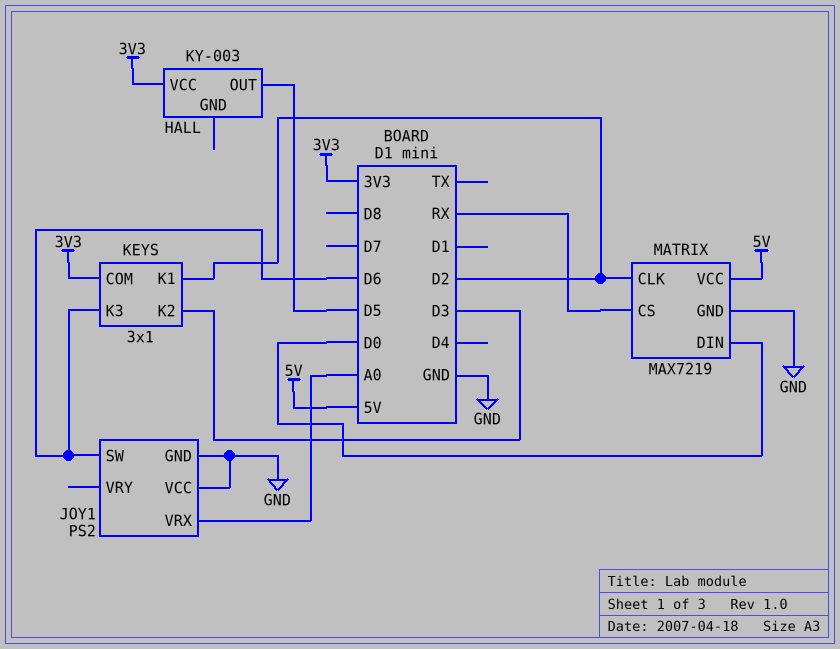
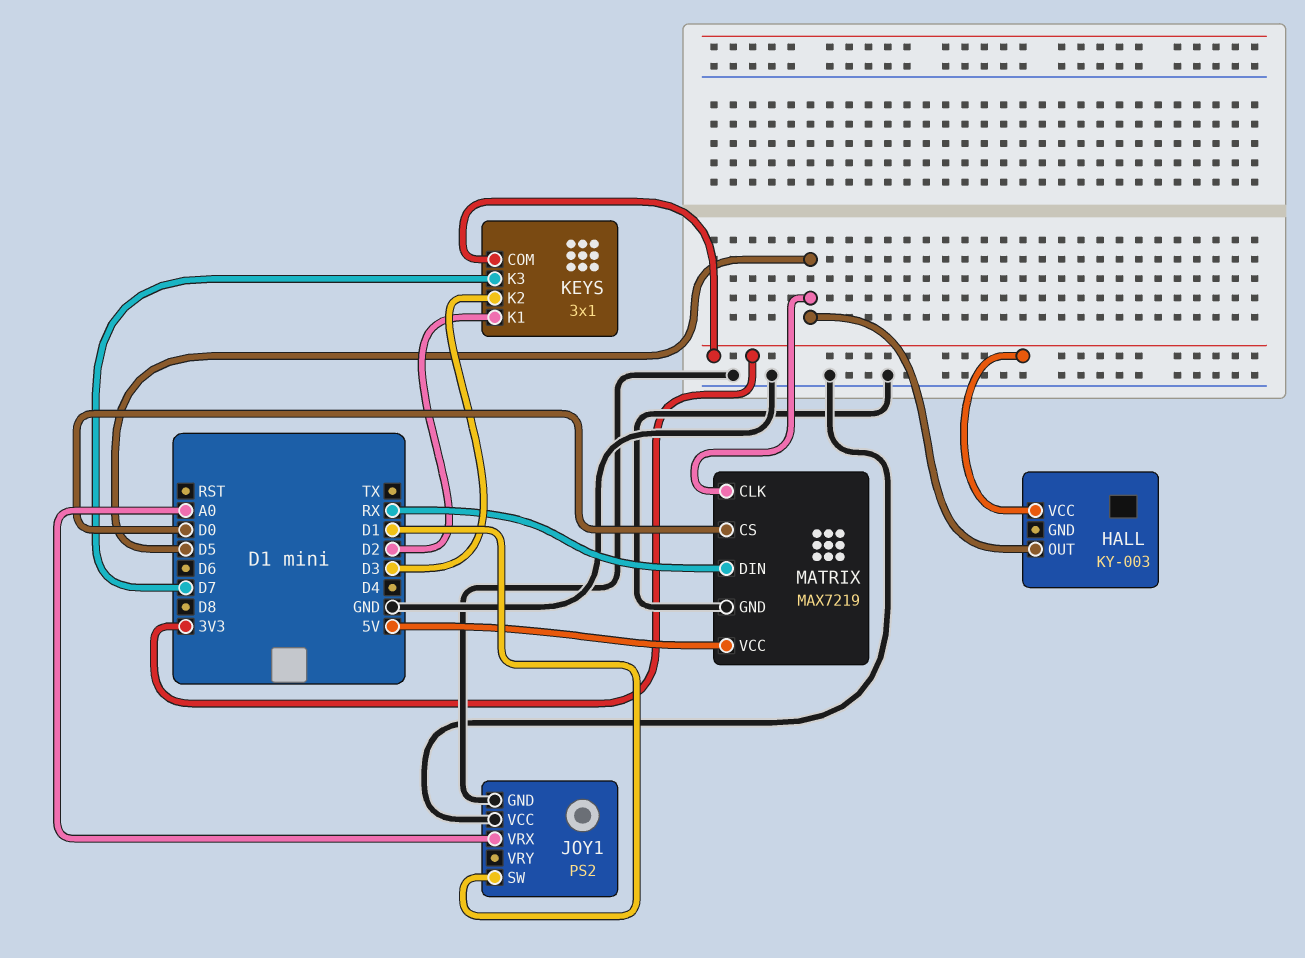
JOY1 pin SW: D6 -> D1
KEYS pin K3: D6 -> D7
MATRIX pin CLK: D2 -> D5
MATRIX pin CS: RX -> D0
MATRIX pin DIN: D0 -> RX

